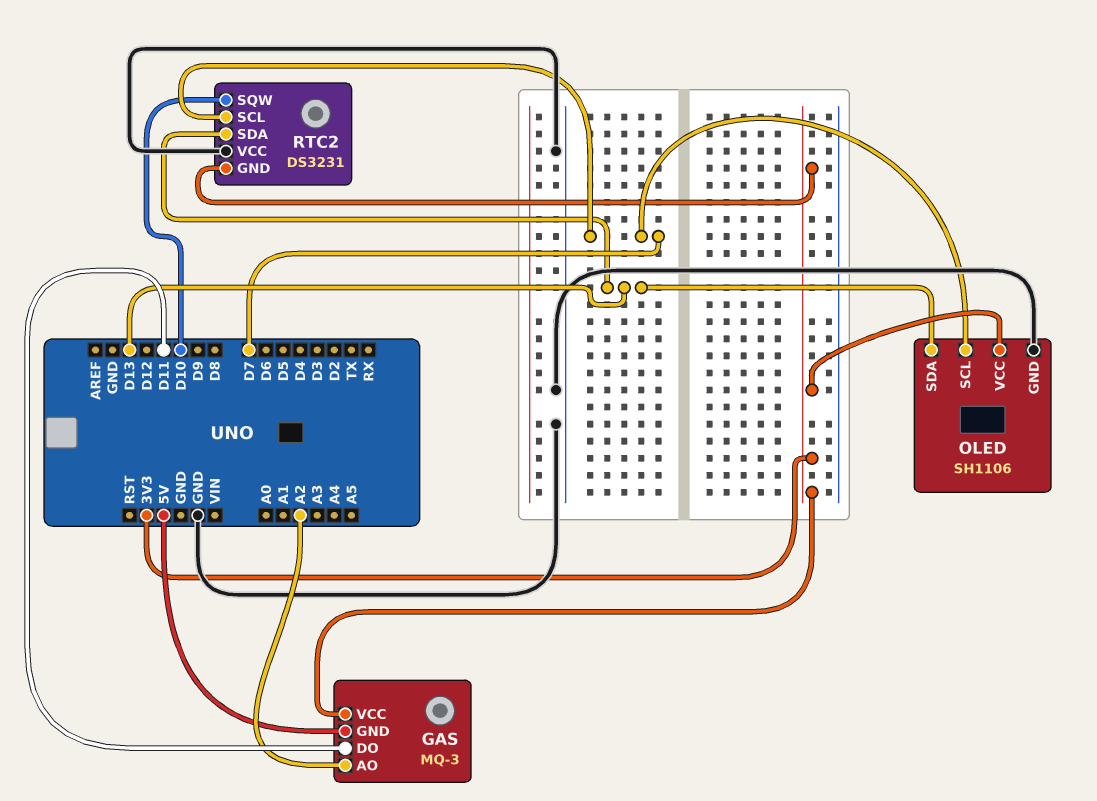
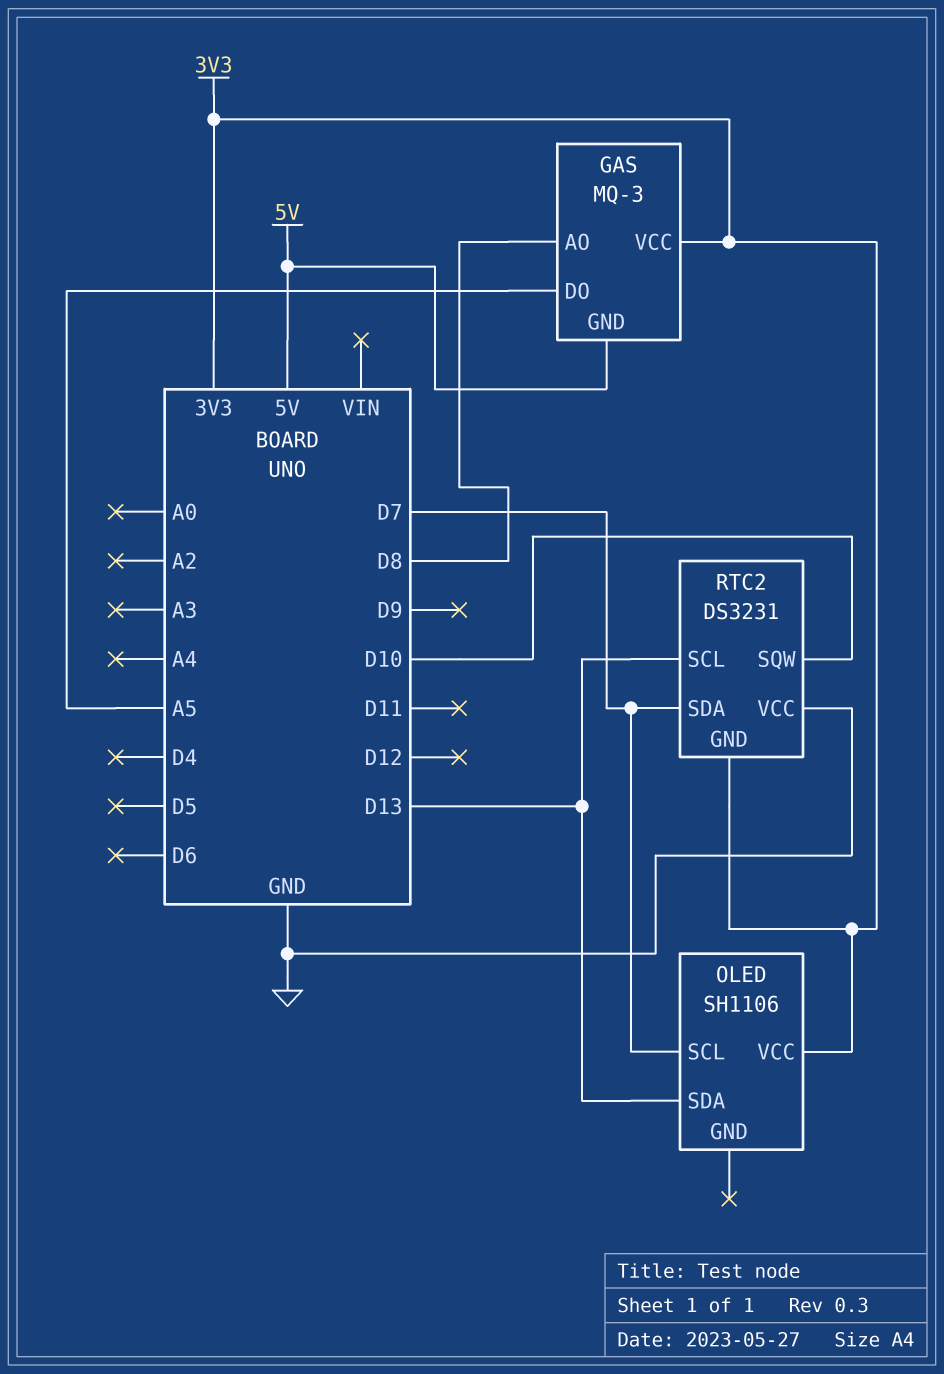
GAS pin AO: A2 -> D8
GAS pin DO: D11 -> A5
OLED pin GND: GND -> none
RTC2 pin SCL: D7 -> D13
RTC2 pin SDA: D13 -> D7

